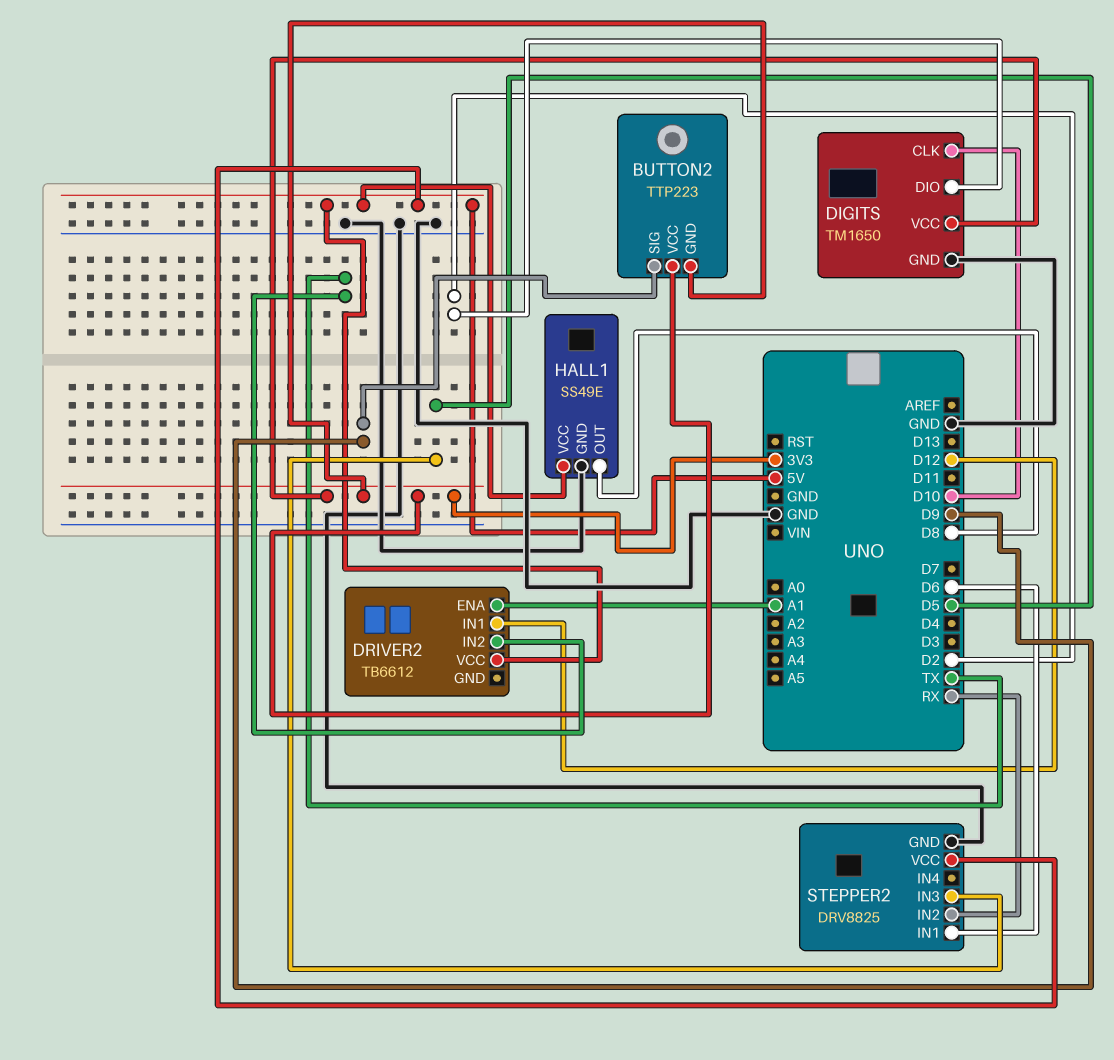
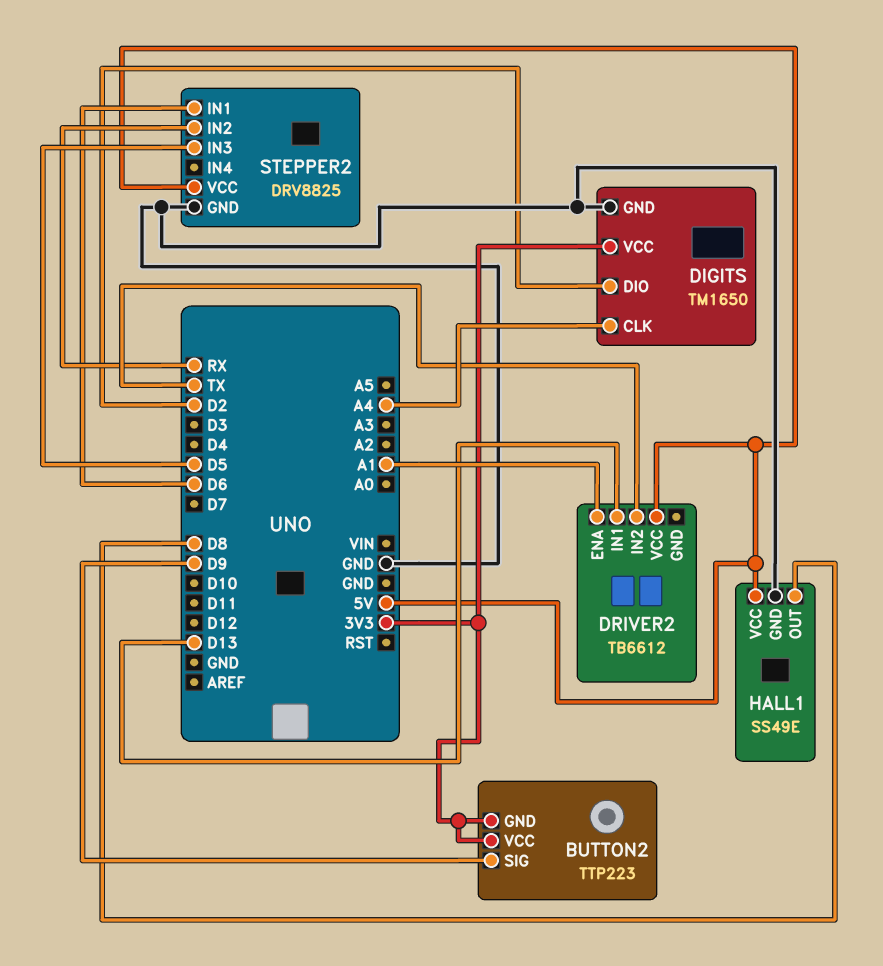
DIGITS pin CLK: D10 -> A4
DRIVER2 pin IN1: D12 -> D13

